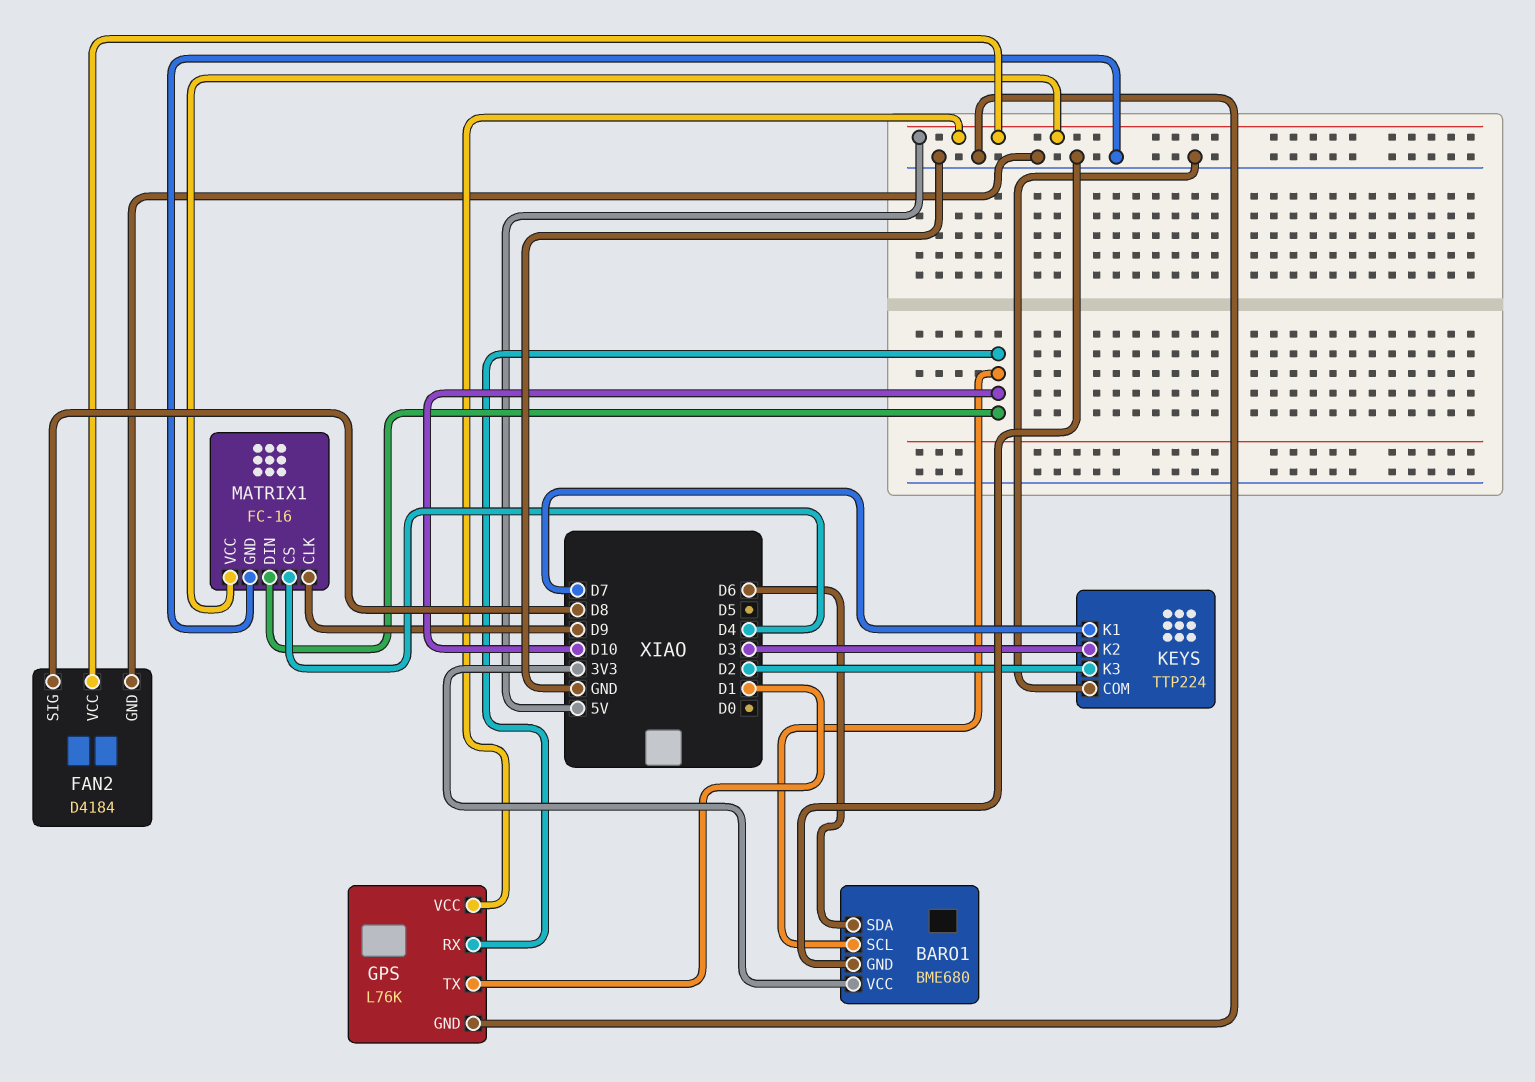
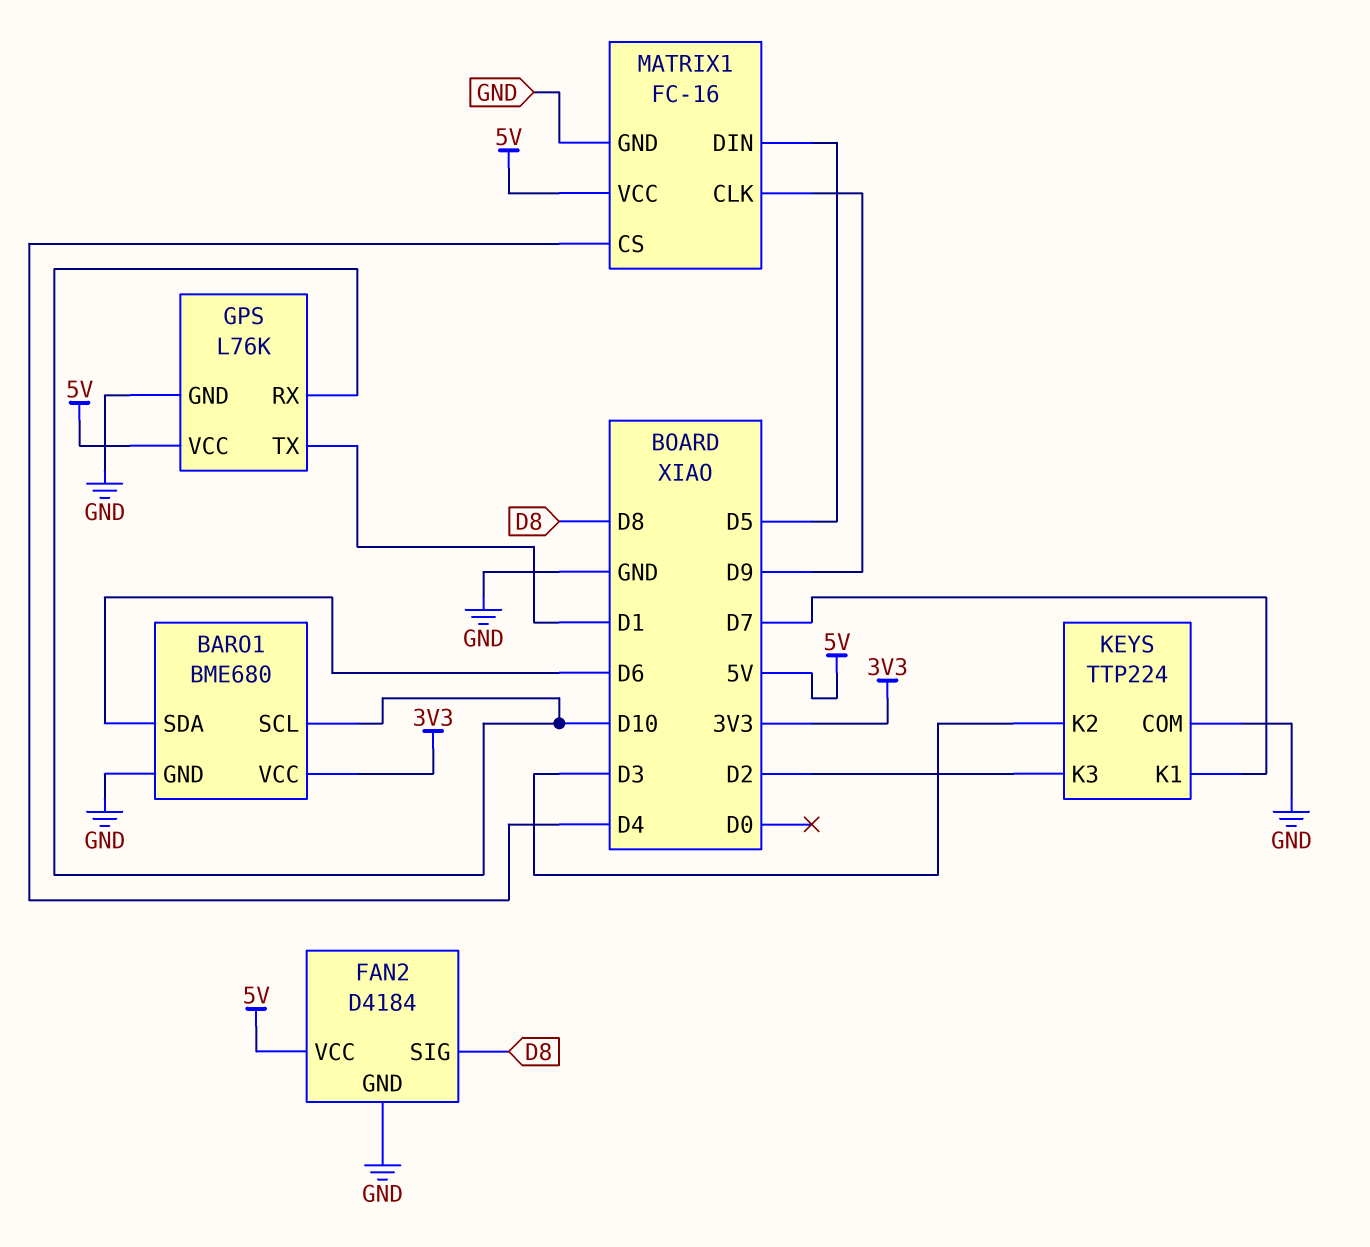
MATRIX1 pin DIN: D10 -> D5

